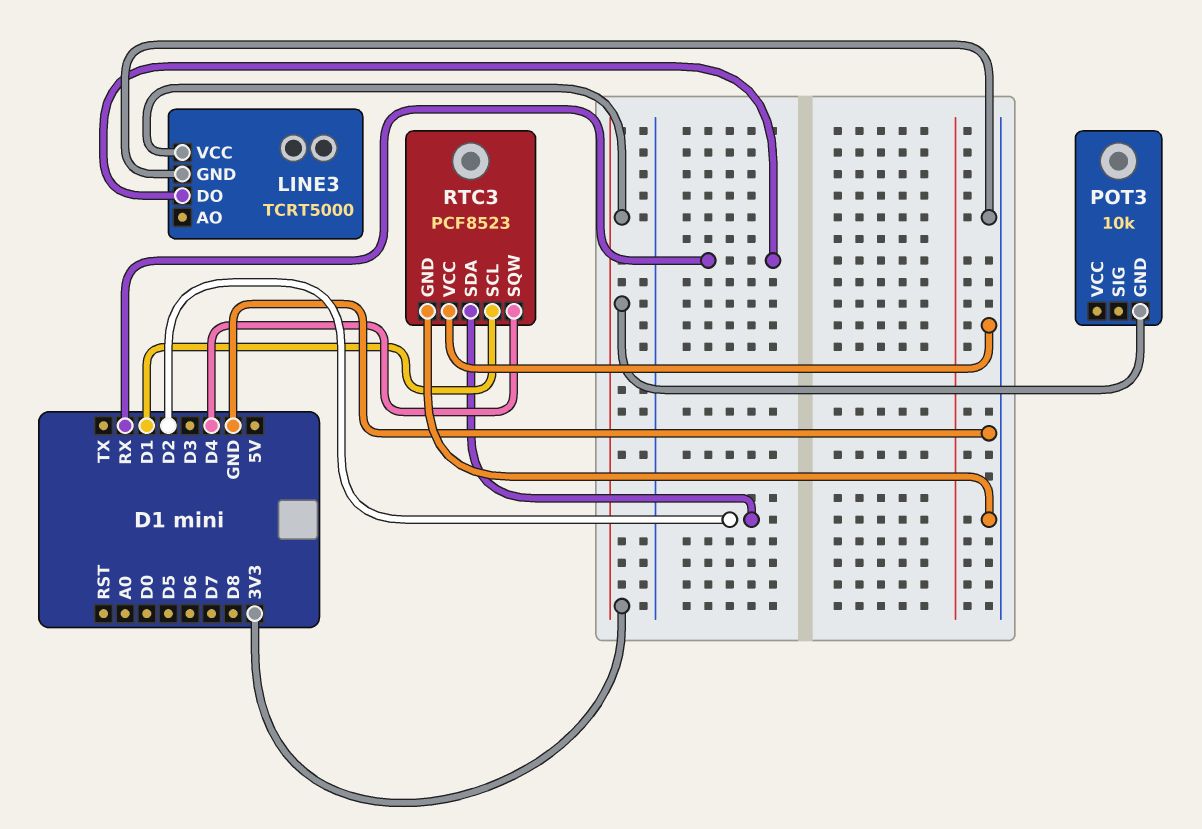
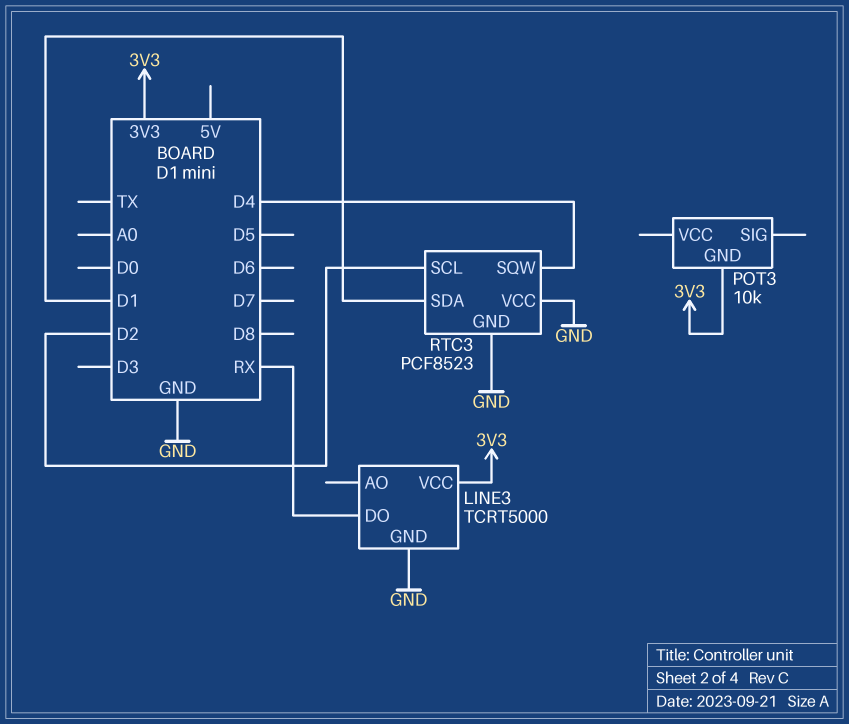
RTC3 pin SCL: D1 -> D2
RTC3 pin SDA: D2 -> D1

